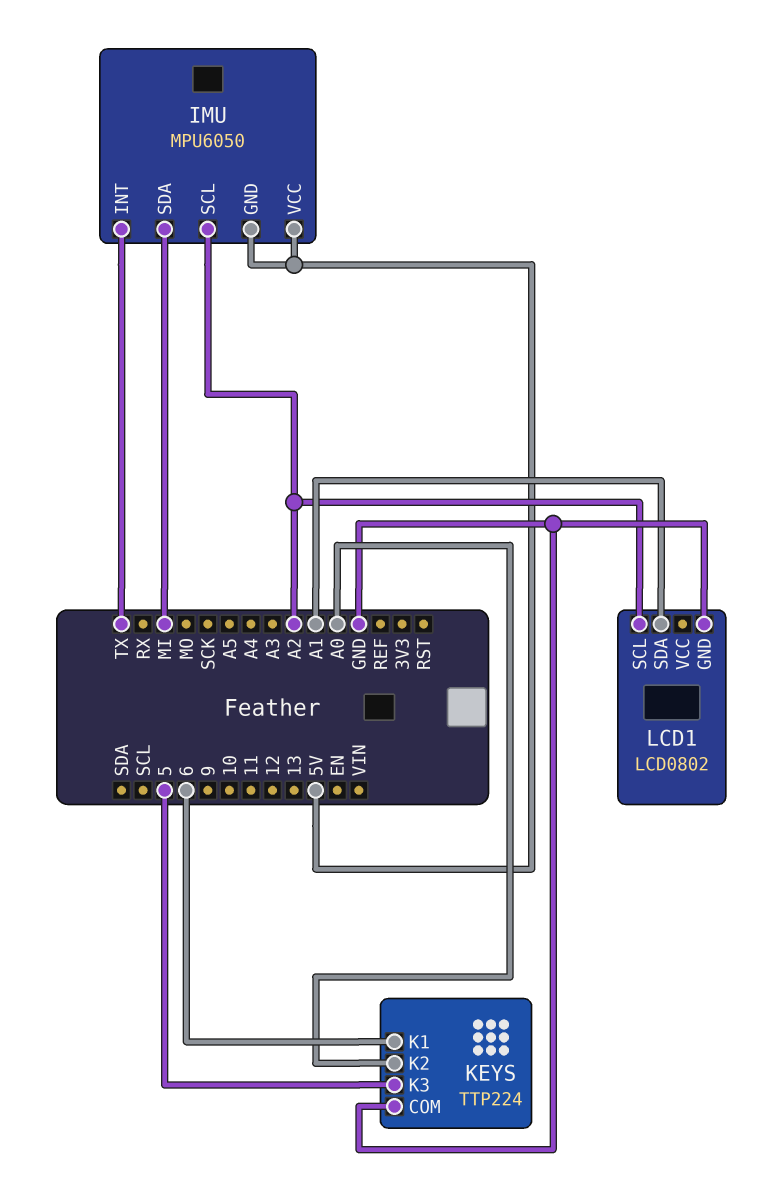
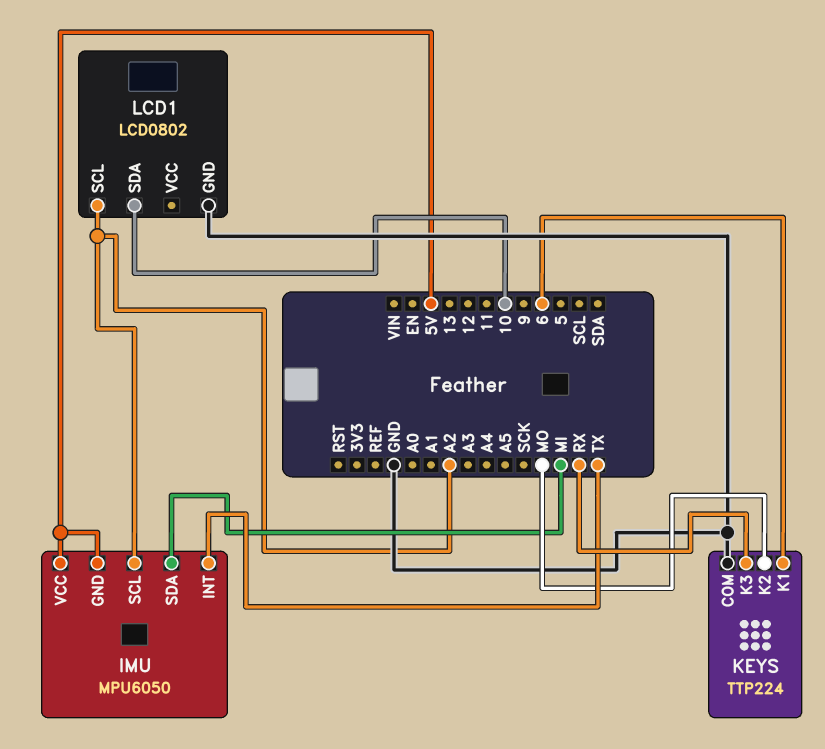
KEYS pin K2: A0 -> MO
KEYS pin K3: 5 -> RX
LCD1 pin SDA: A1 -> 10

